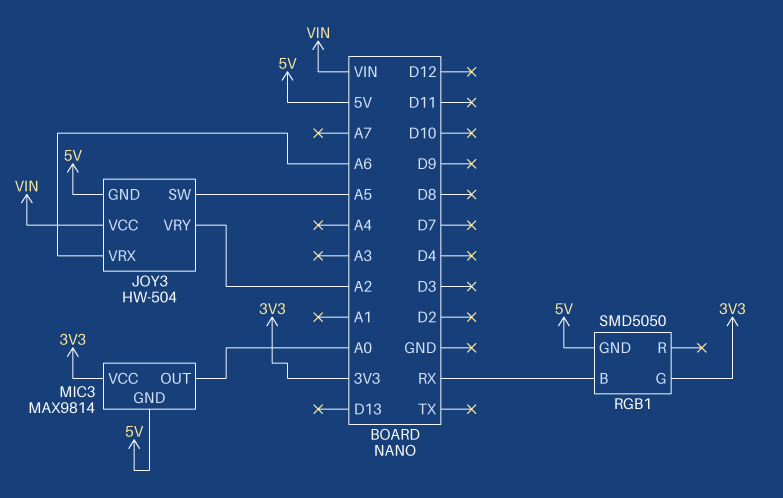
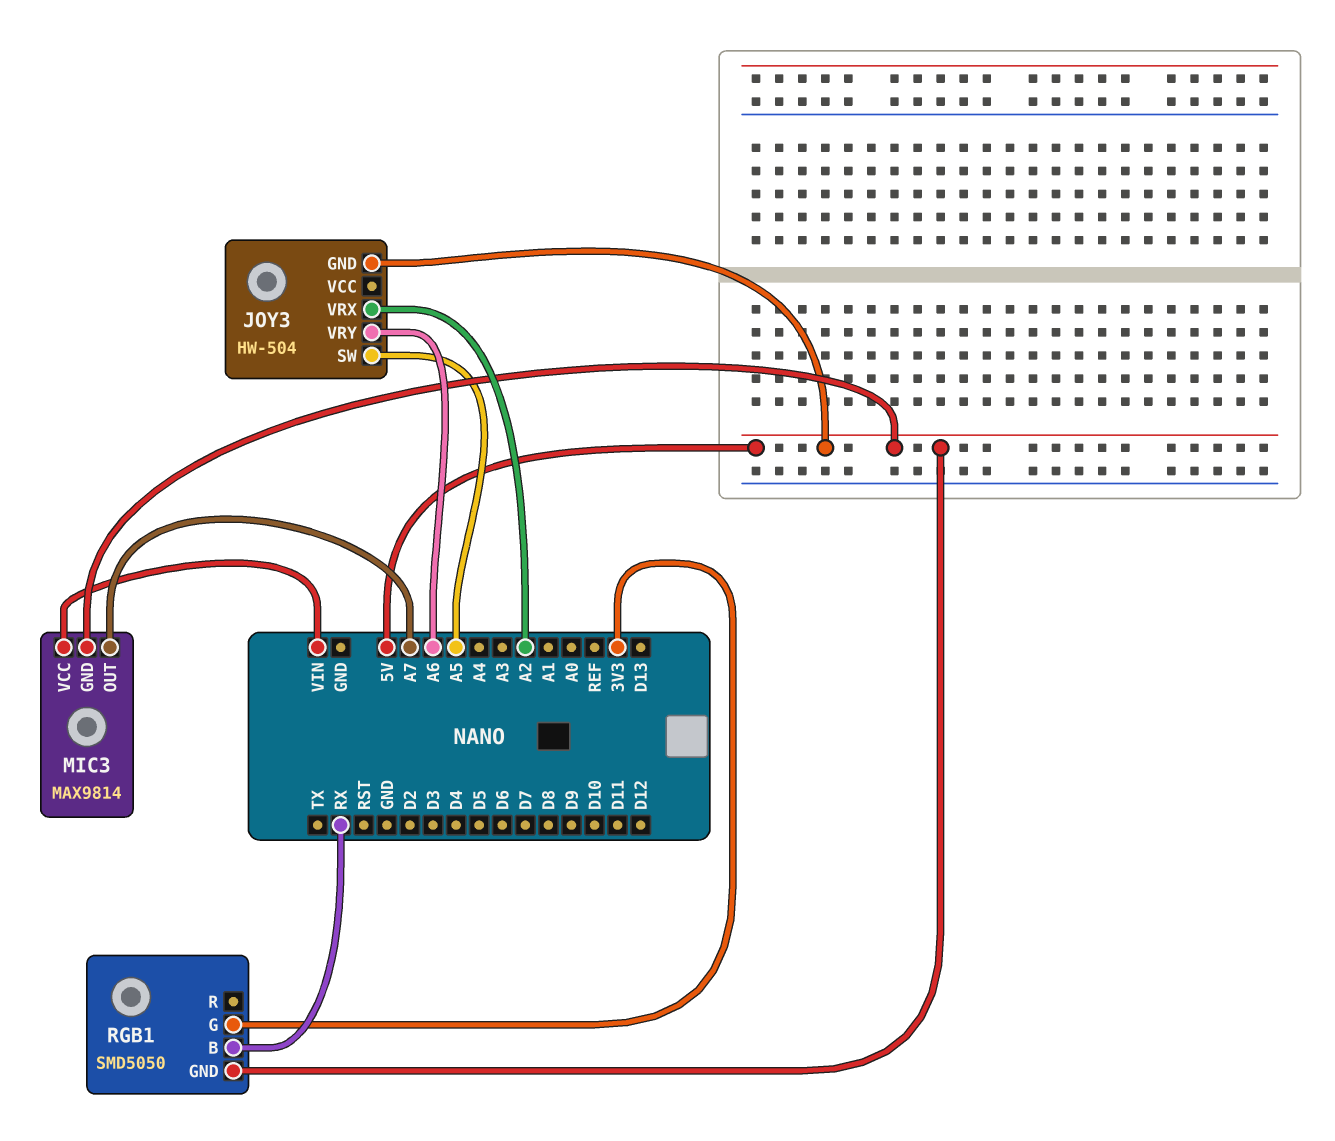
JOY3 pin VCC: VIN -> none
JOY3 pin VRX: A6 -> A2
JOY3 pin VRY: A2 -> A6
MIC3 pin OUT: A0 -> A7
MIC3 pin VCC: 3V3 -> VIN

